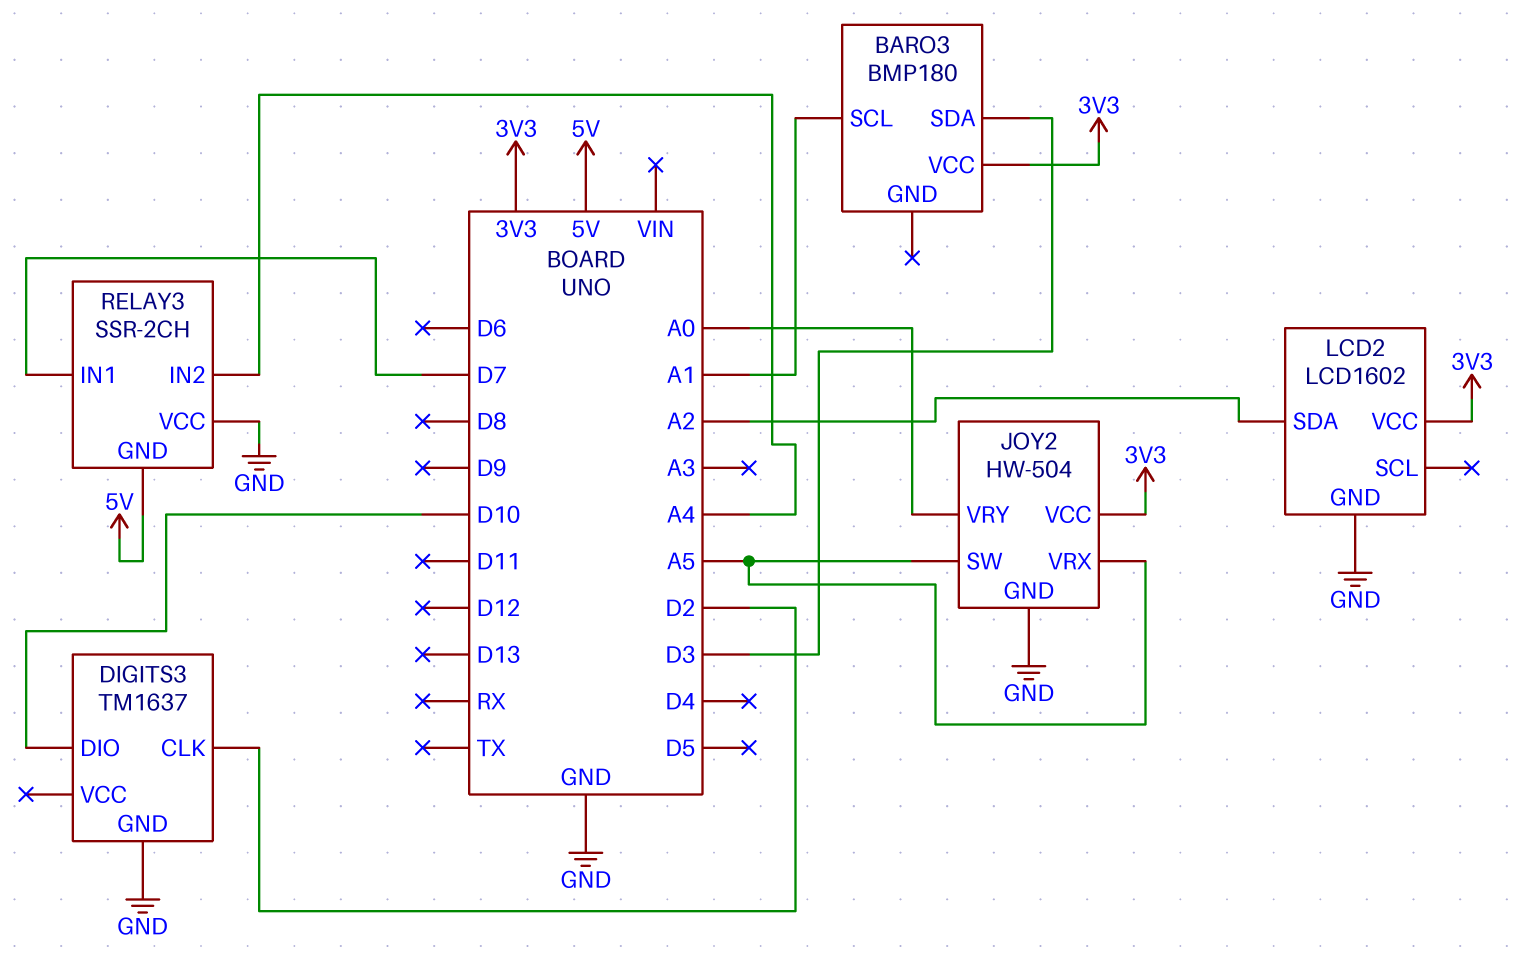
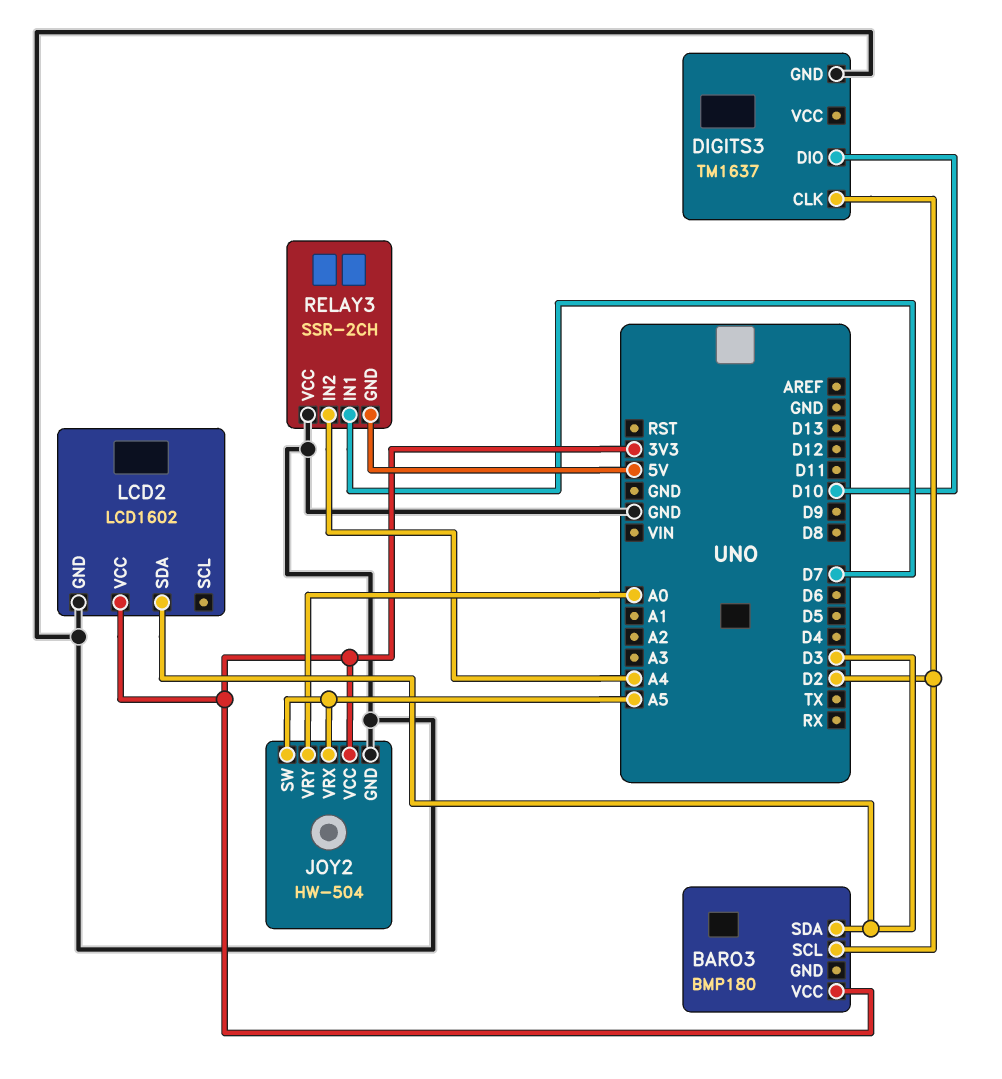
BARO3 pin SCL: A1 -> D2
LCD2 pin SDA: A2 -> D3

